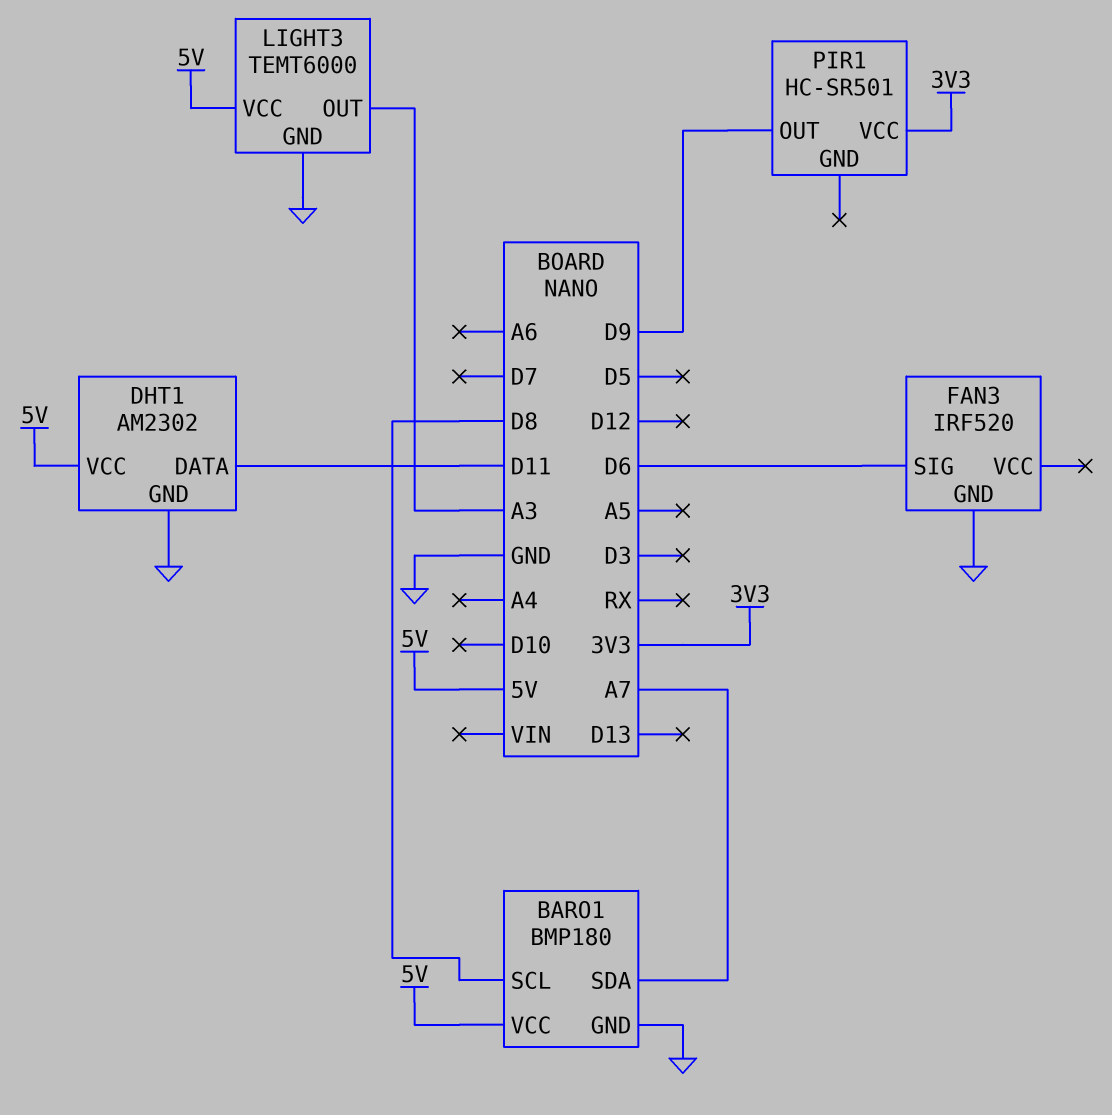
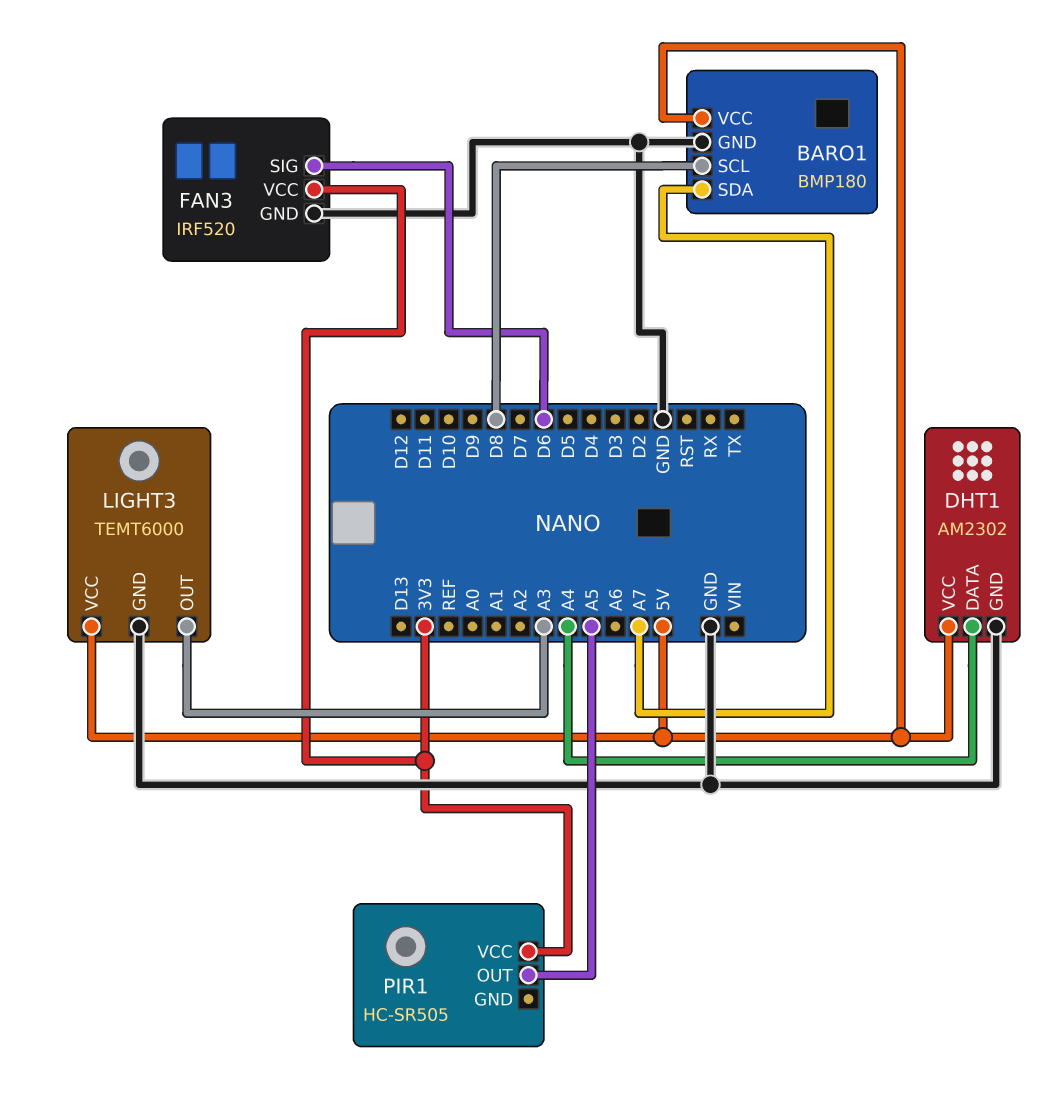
DHT1 pin DATA: D11 -> A4
FAN3 pin VCC: none -> 3V3
PIR1: HC-SR501 -> HC-SR505
PIR1 pin OUT: D9 -> A5

